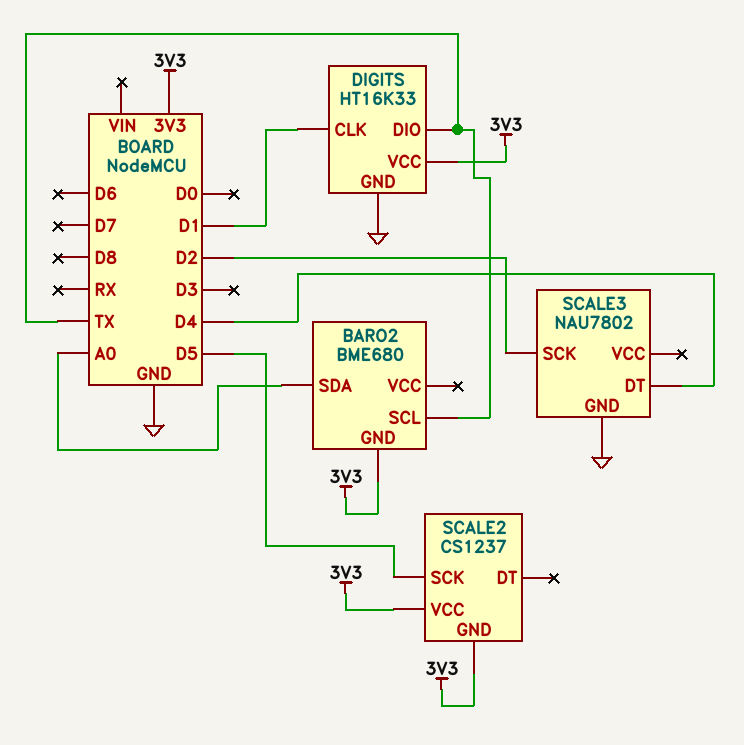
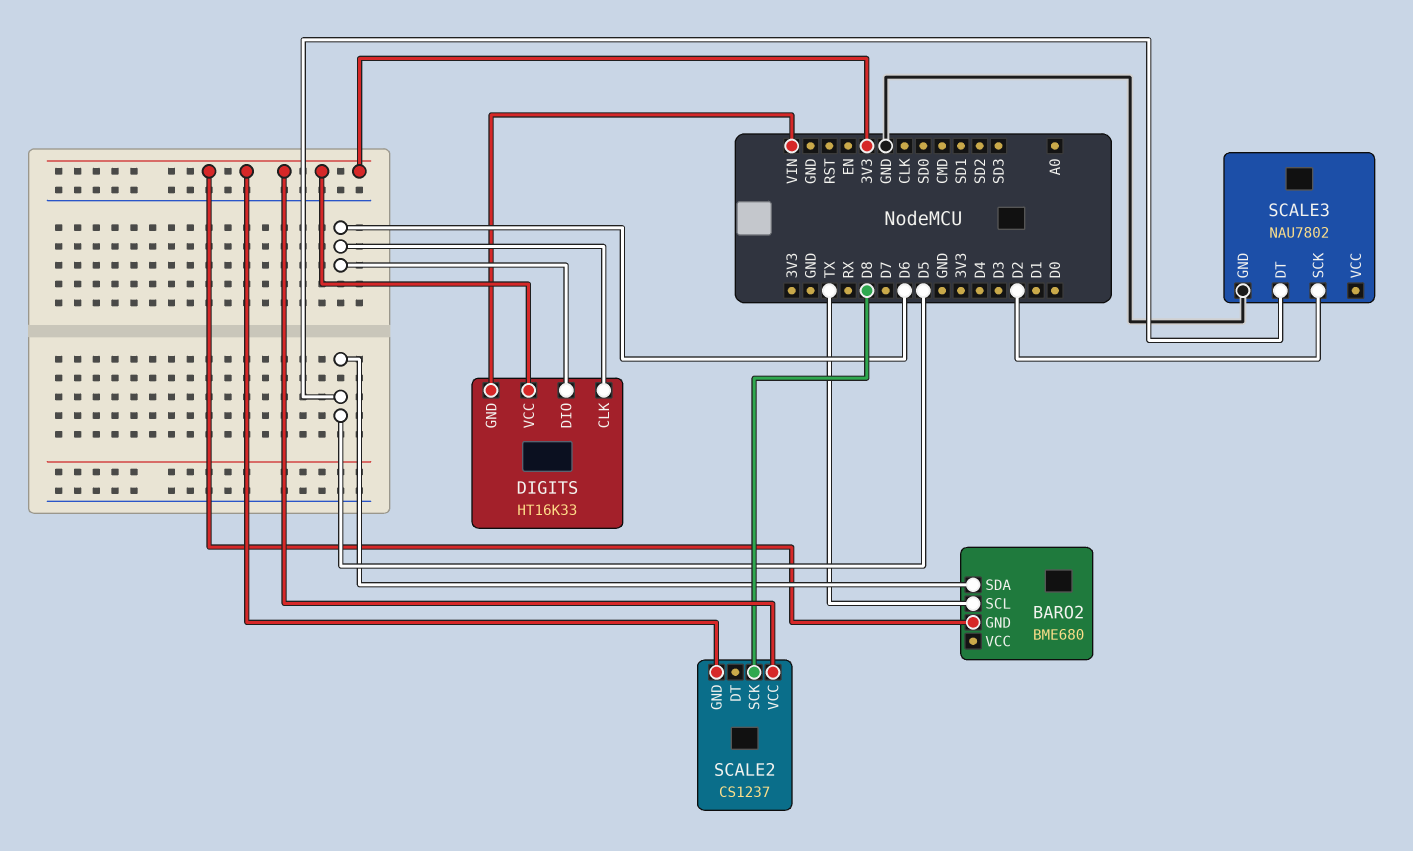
BARO2 pin SDA: A0 -> D5
DIGITS pin CLK: D1 -> D6
DIGITS pin DIO: TX -> D6
DIGITS pin GND: GND -> VIN
SCALE2 pin SCK: D5 -> D8
SCALE3 pin DT: D4 -> D5

